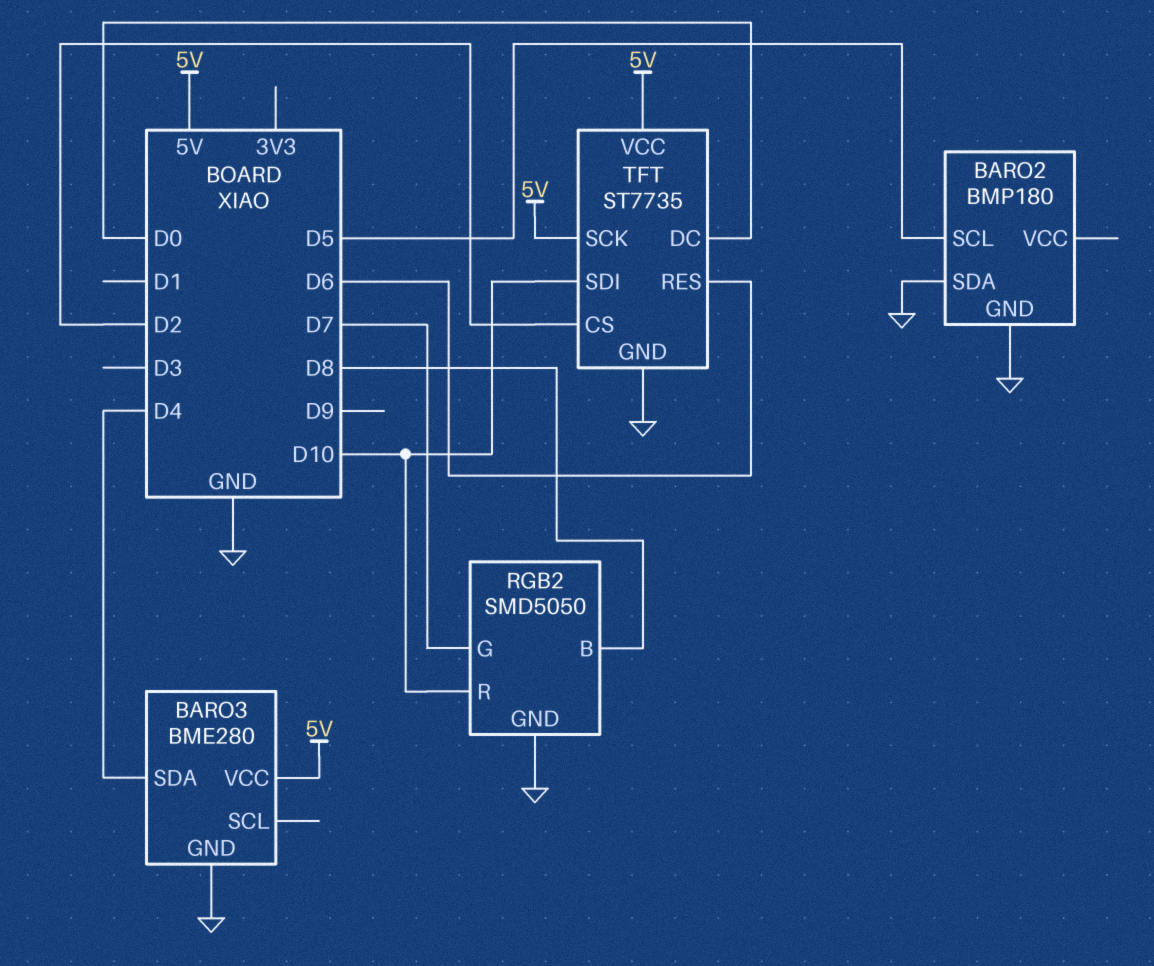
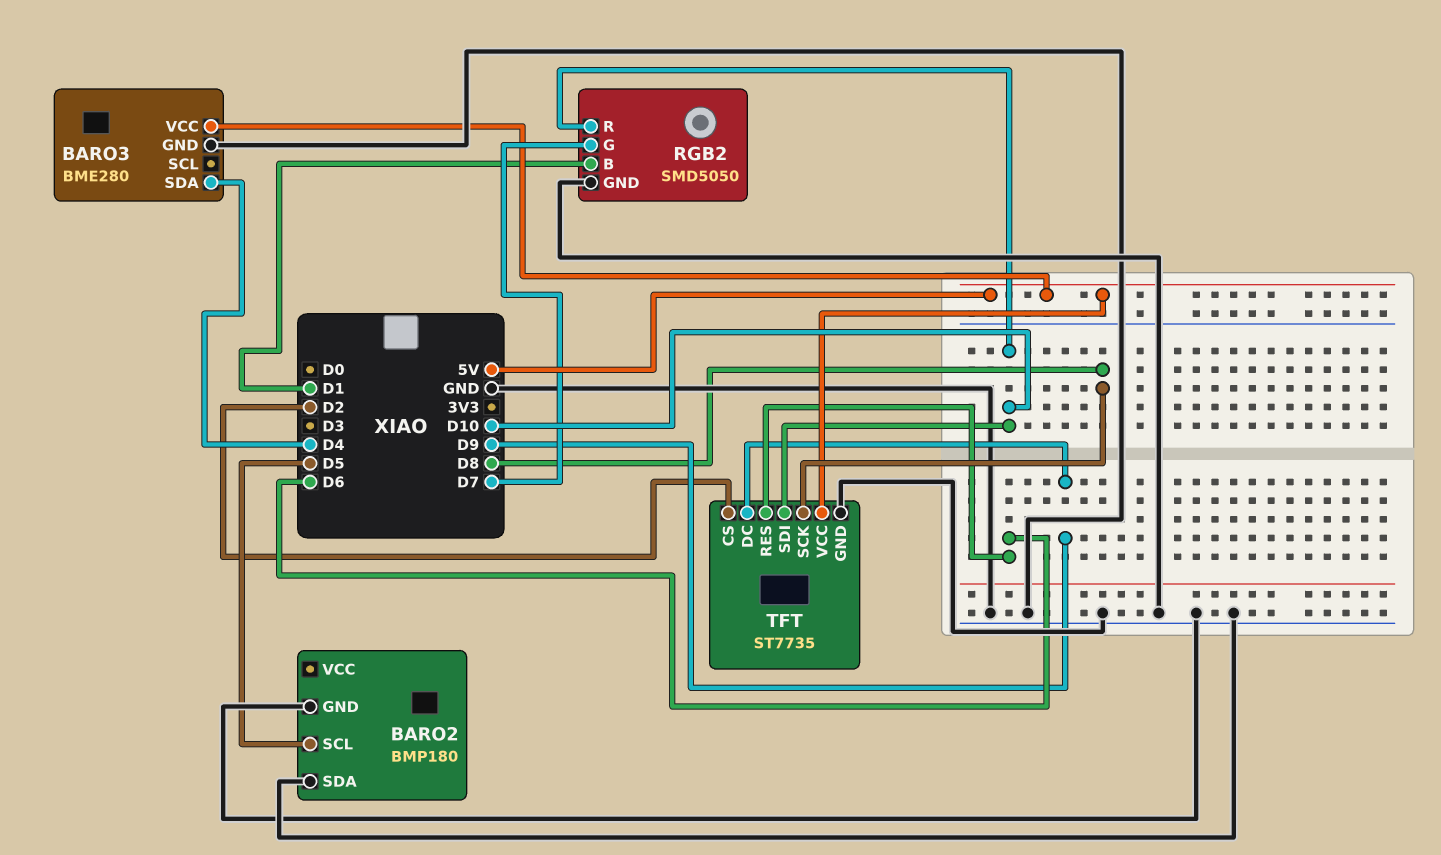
RGB2 pin B: D8 -> D1
TFT pin DC: D0 -> D9
TFT pin SCK: 5V -> D8

